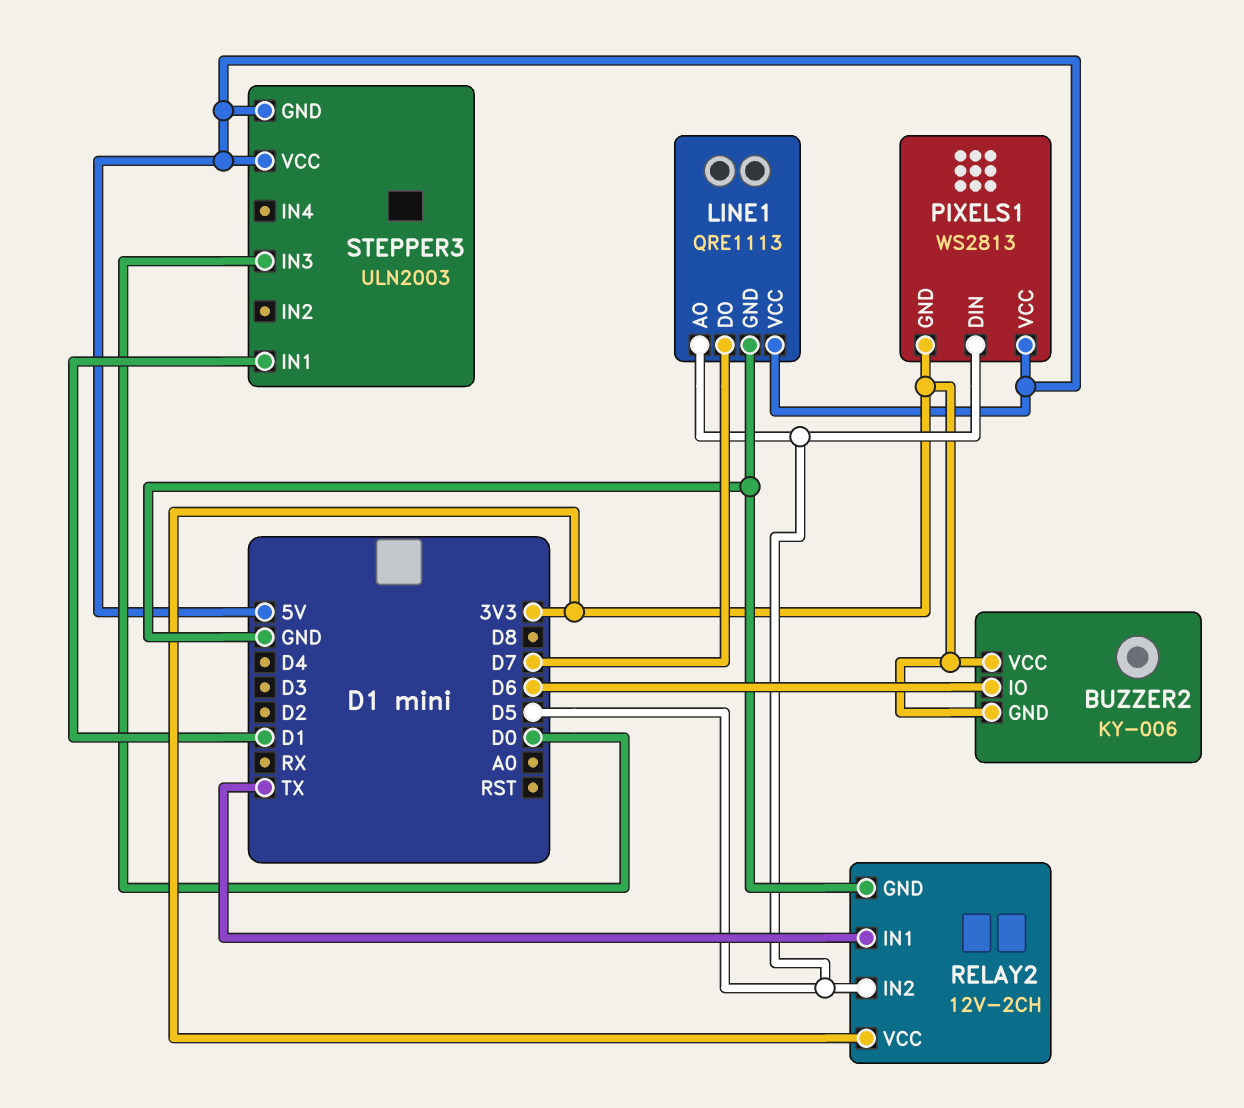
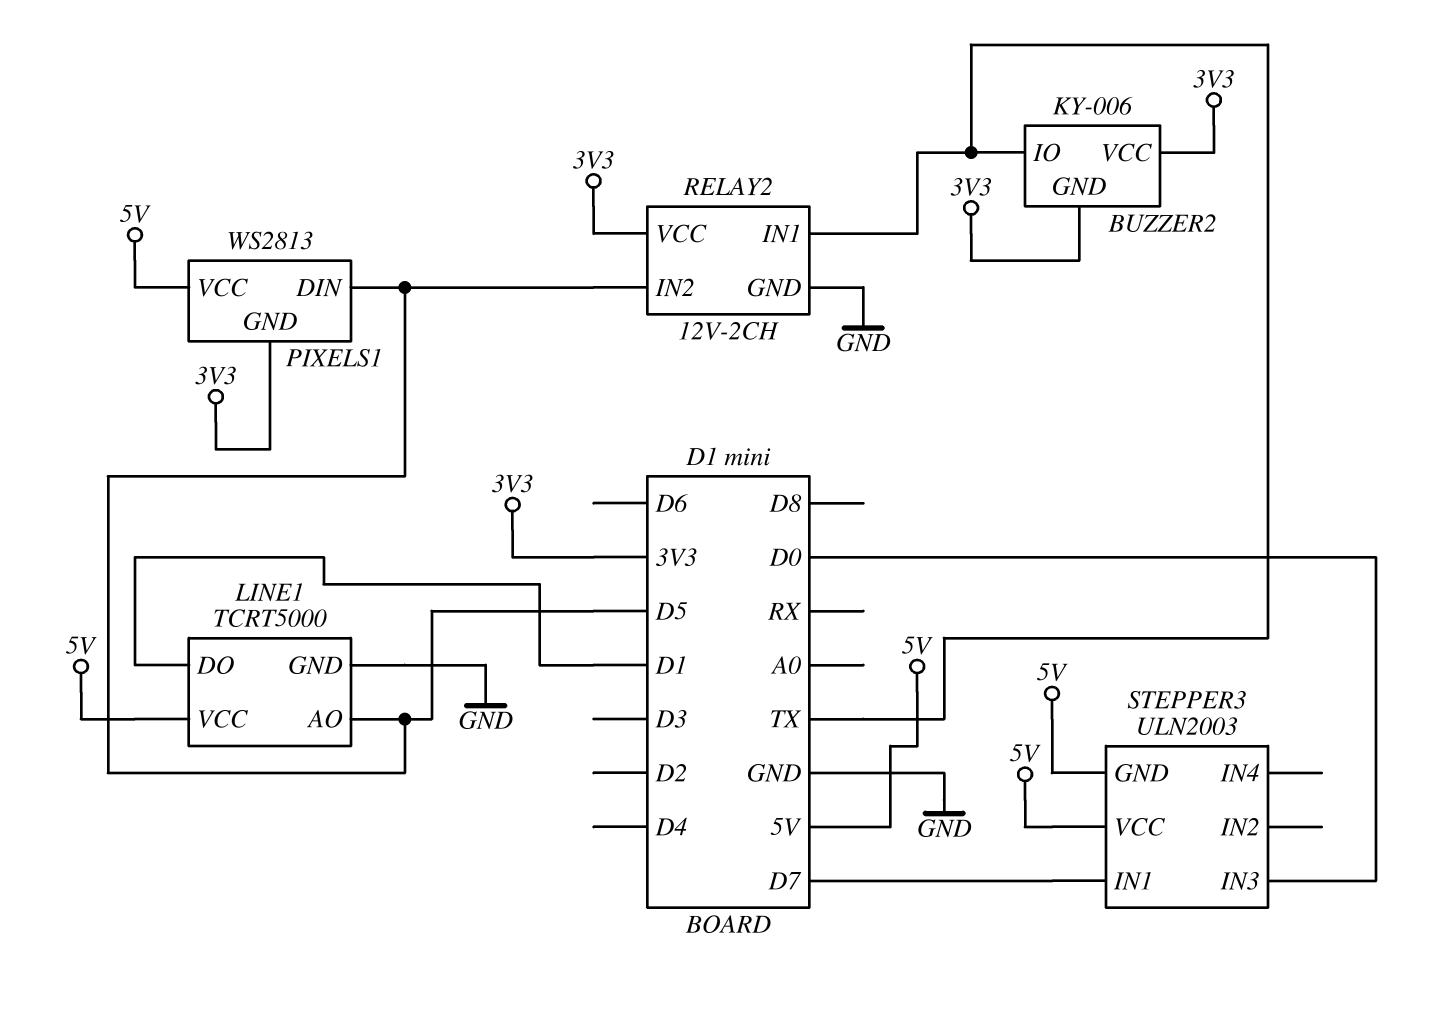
BUZZER2 pin IO: D6 -> TX
LINE1: QRE1113 -> TCRT5000
LINE1 pin DO: D7 -> D1
STEPPER3 pin IN1: D1 -> D7

